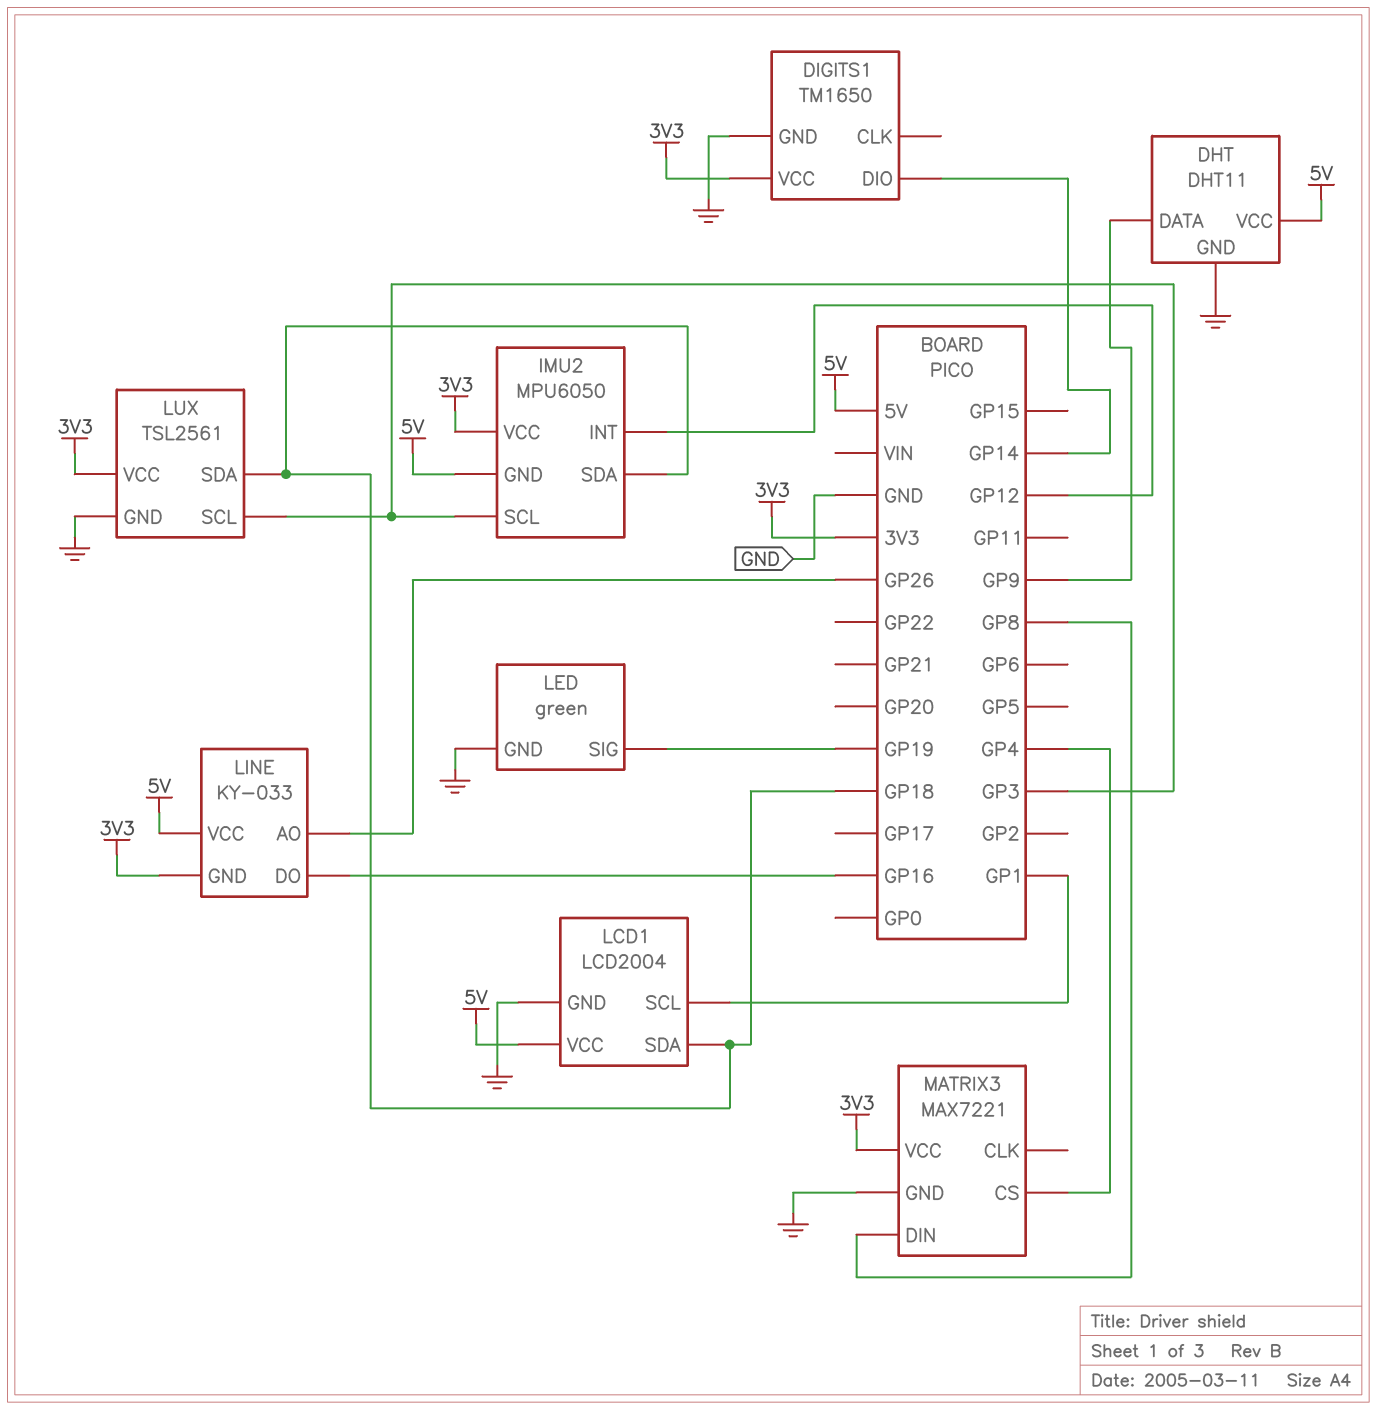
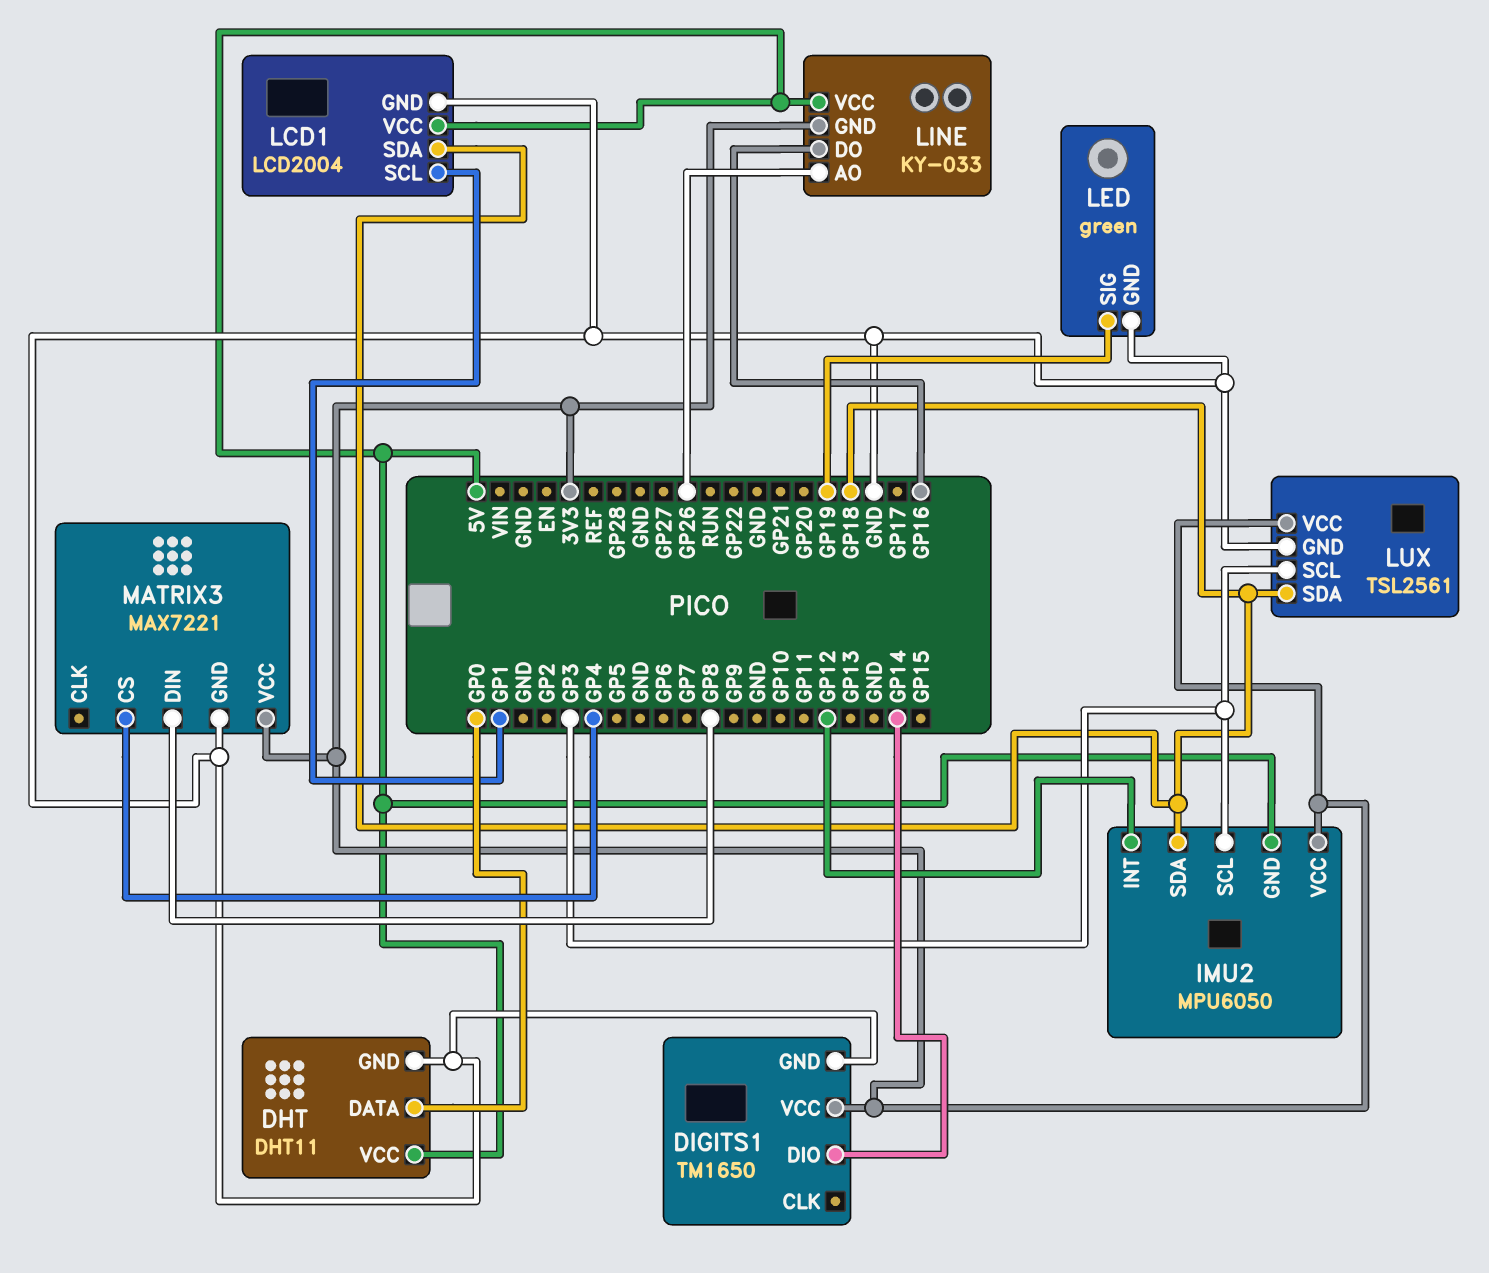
DHT pin DATA: GP9 -> GP0

